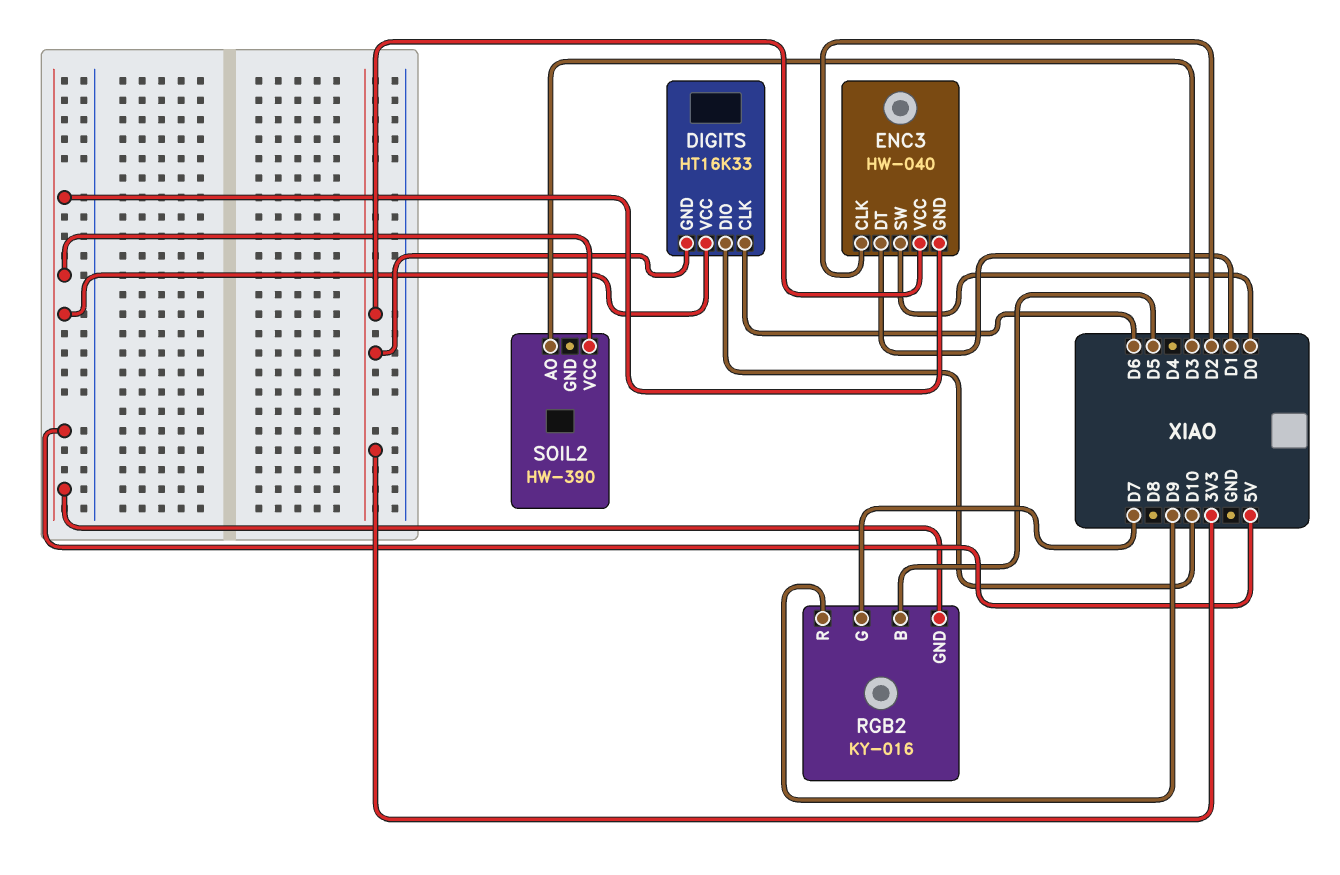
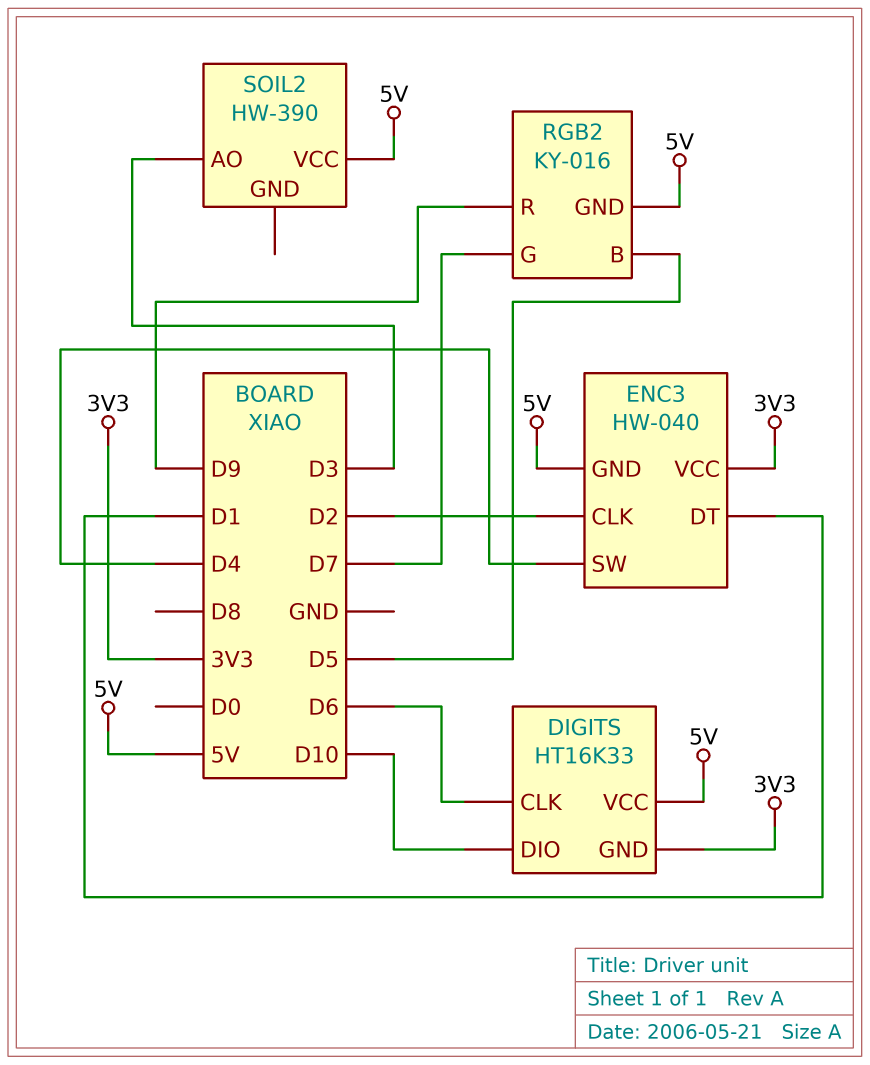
ENC3 pin SW: D0 -> D4

